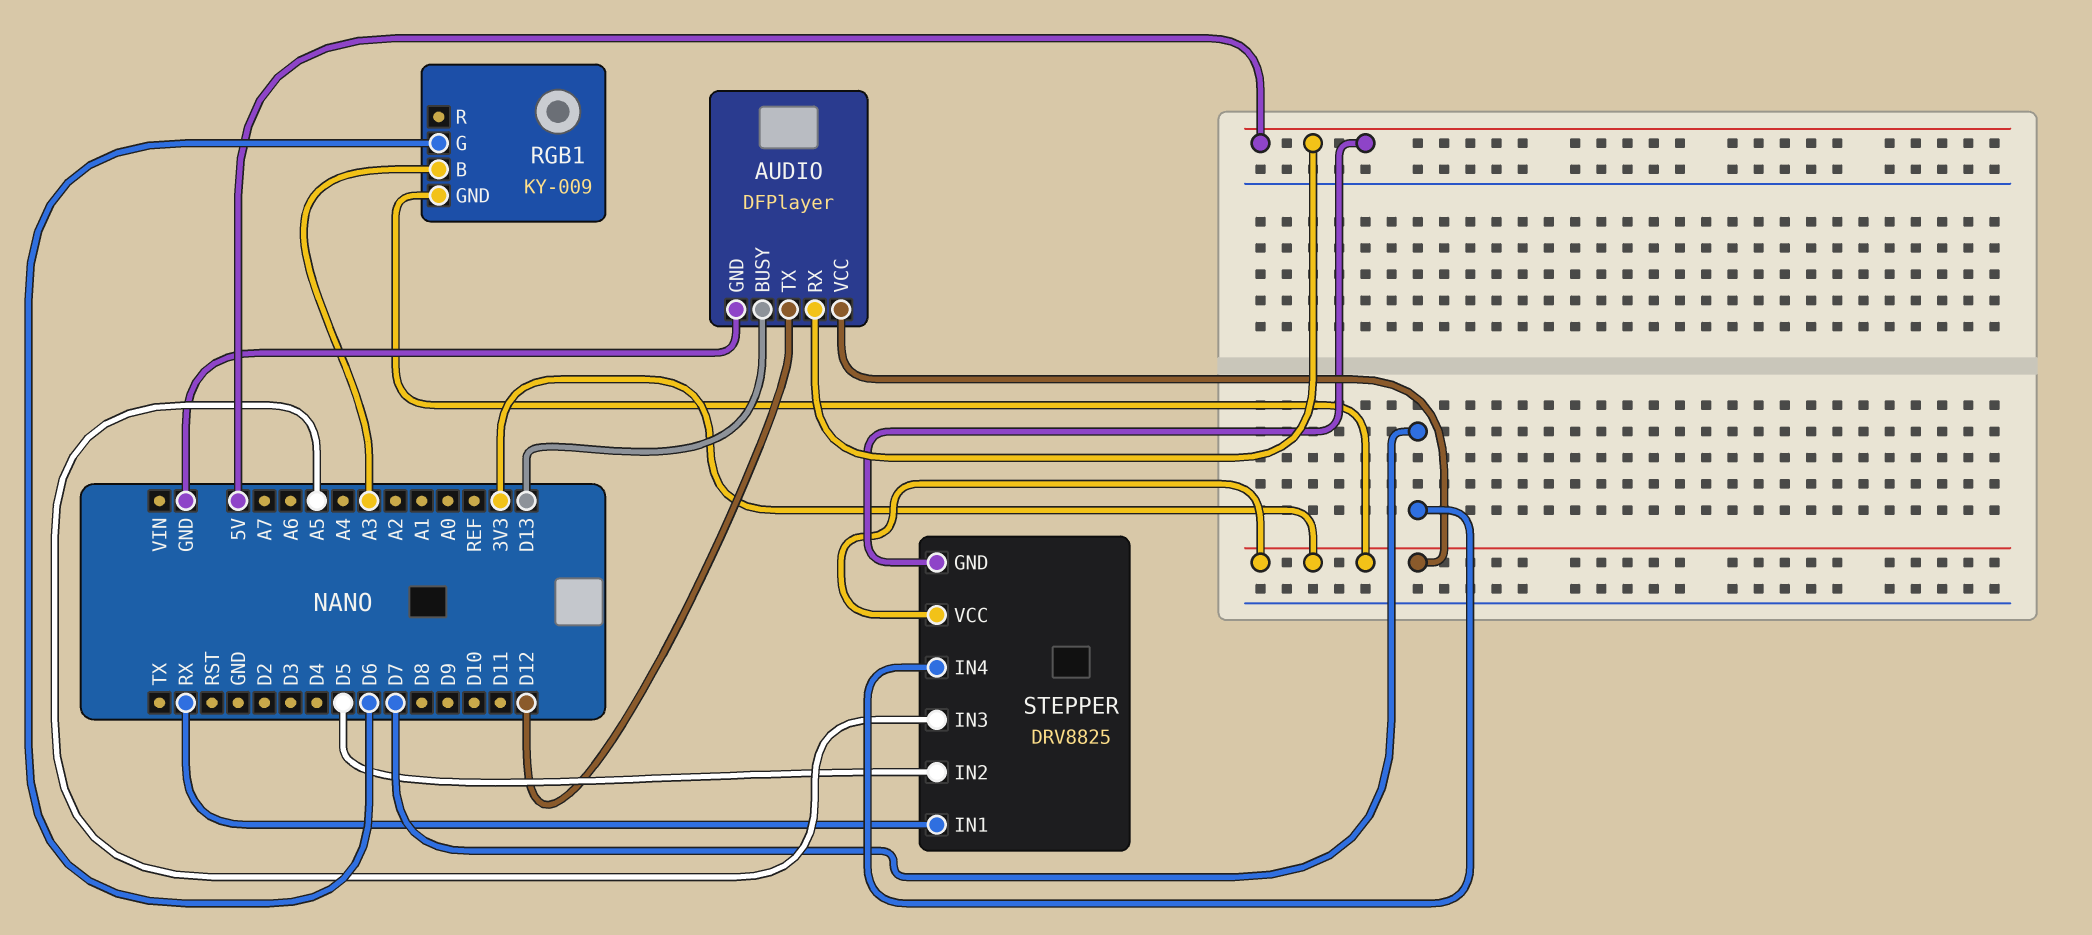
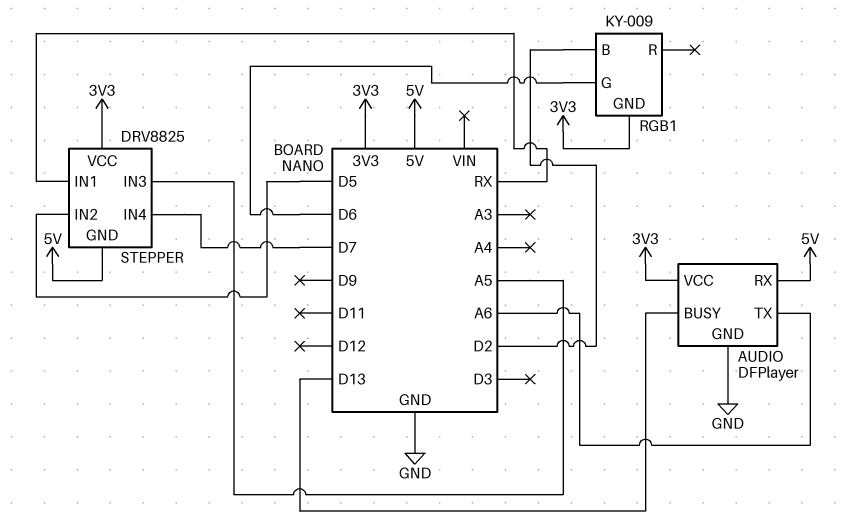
AUDIO pin TX: D12 -> A6
RGB1 pin B: A3 -> D2

